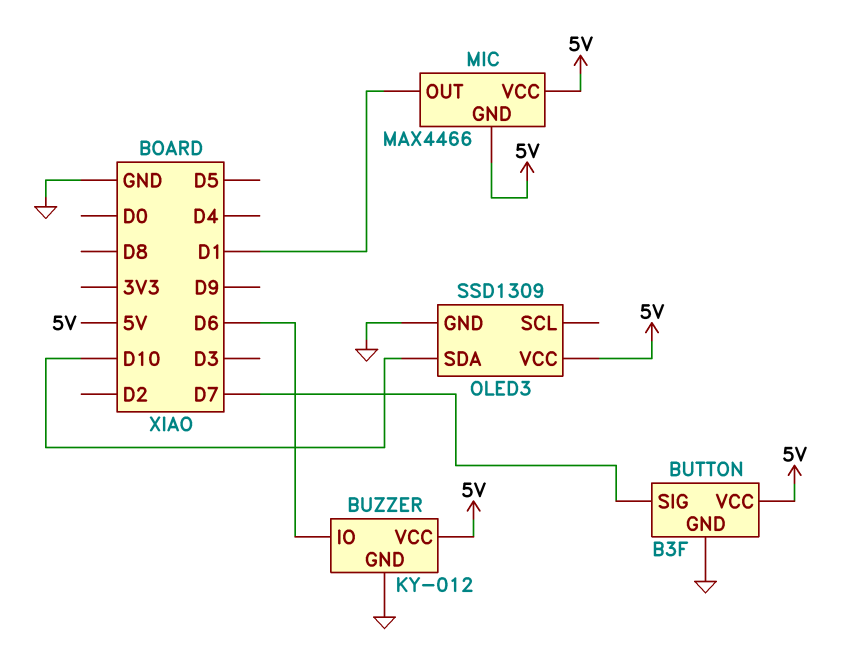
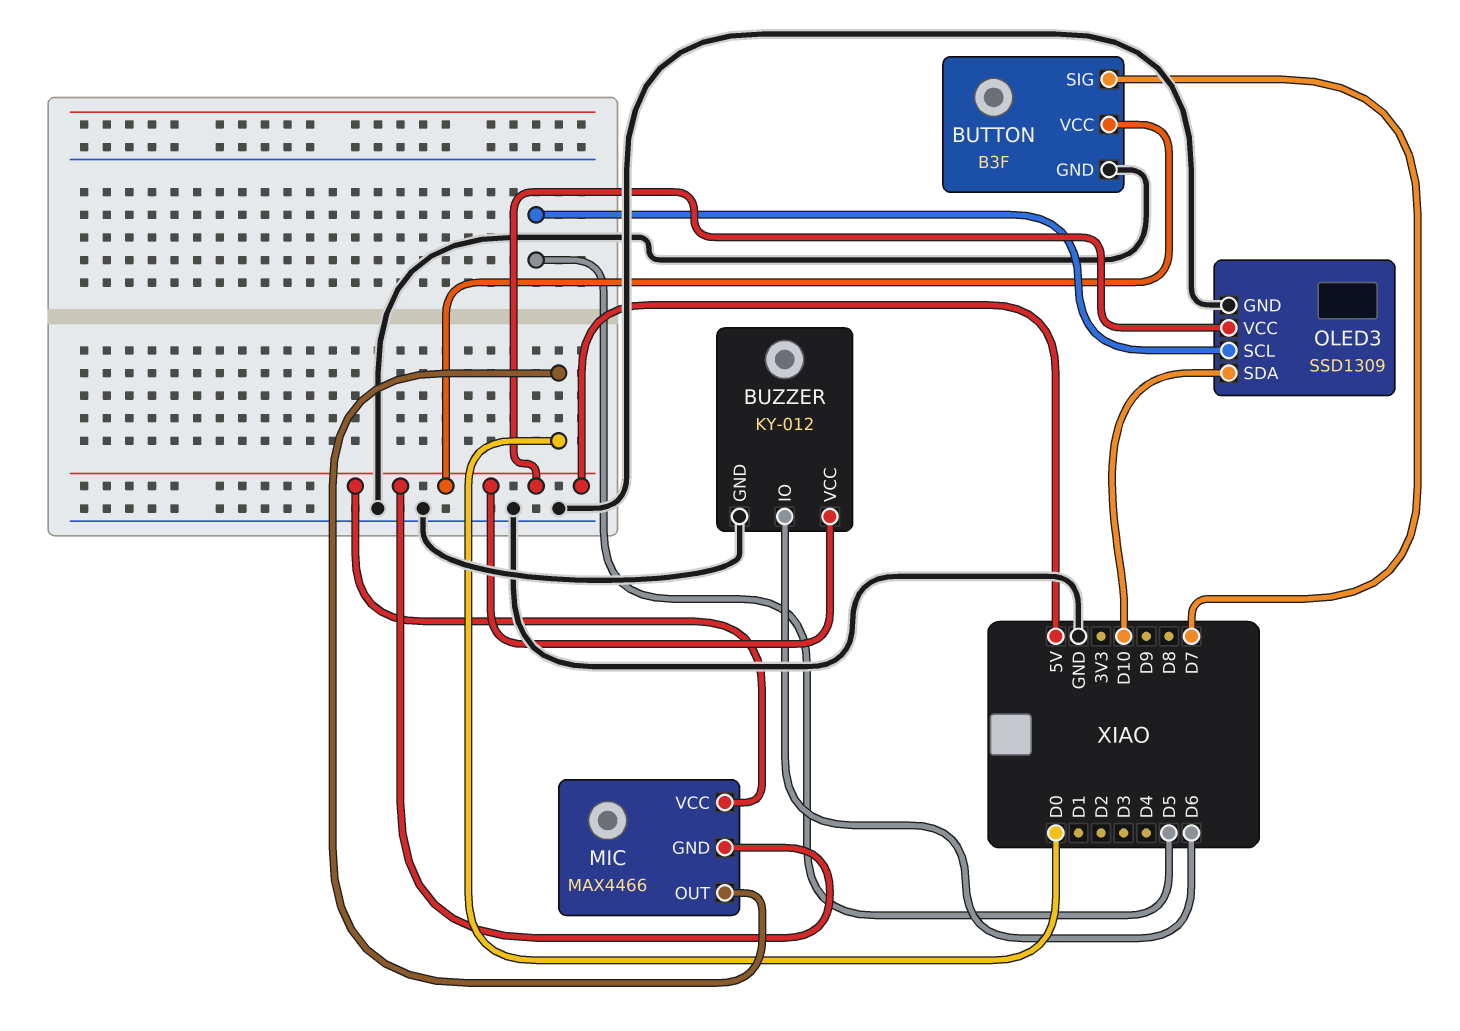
MIC pin OUT: D1 -> D0
OLED3 pin SCL: none -> D5

